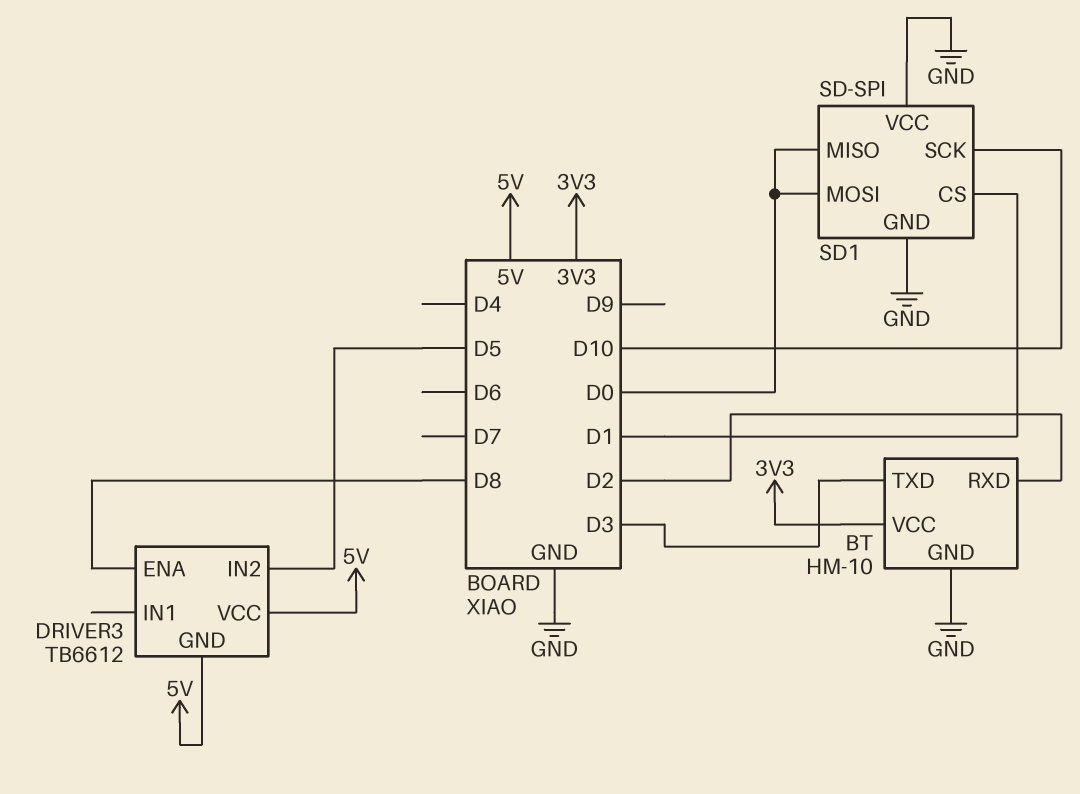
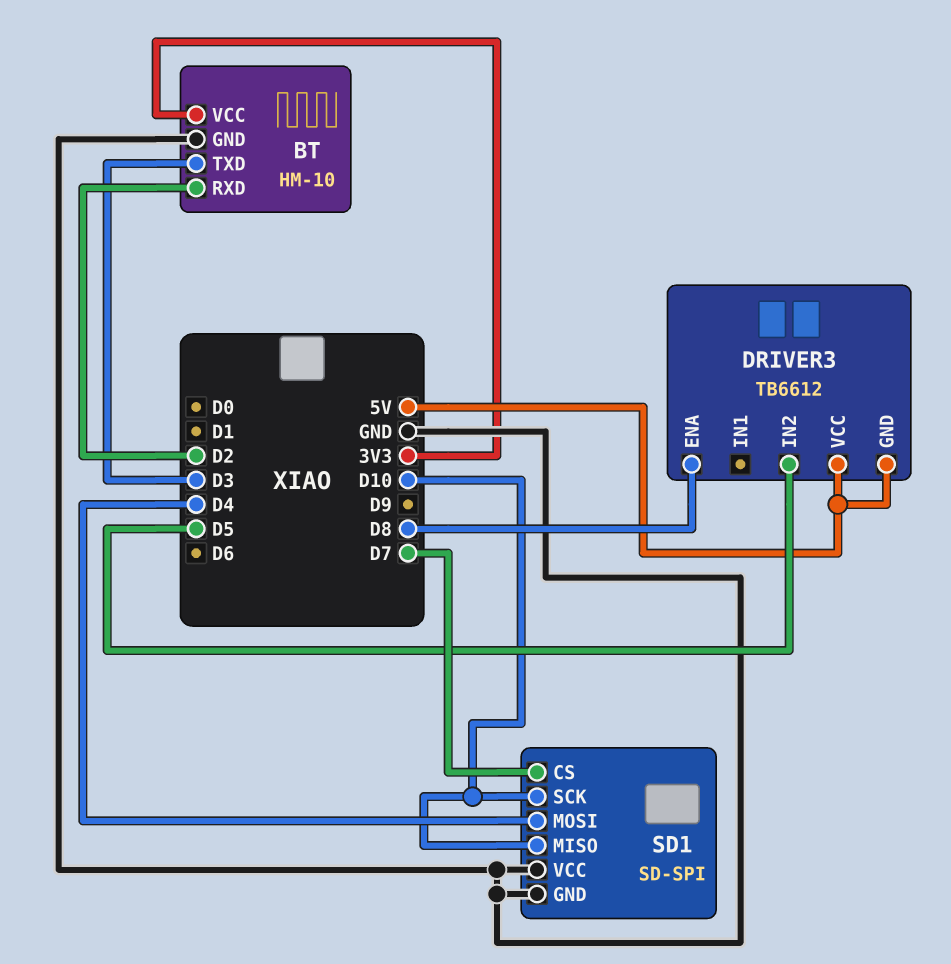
SD1 pin CS: D1 -> D7
SD1 pin MISO: D0 -> D10
SD1 pin MOSI: D0 -> D4

